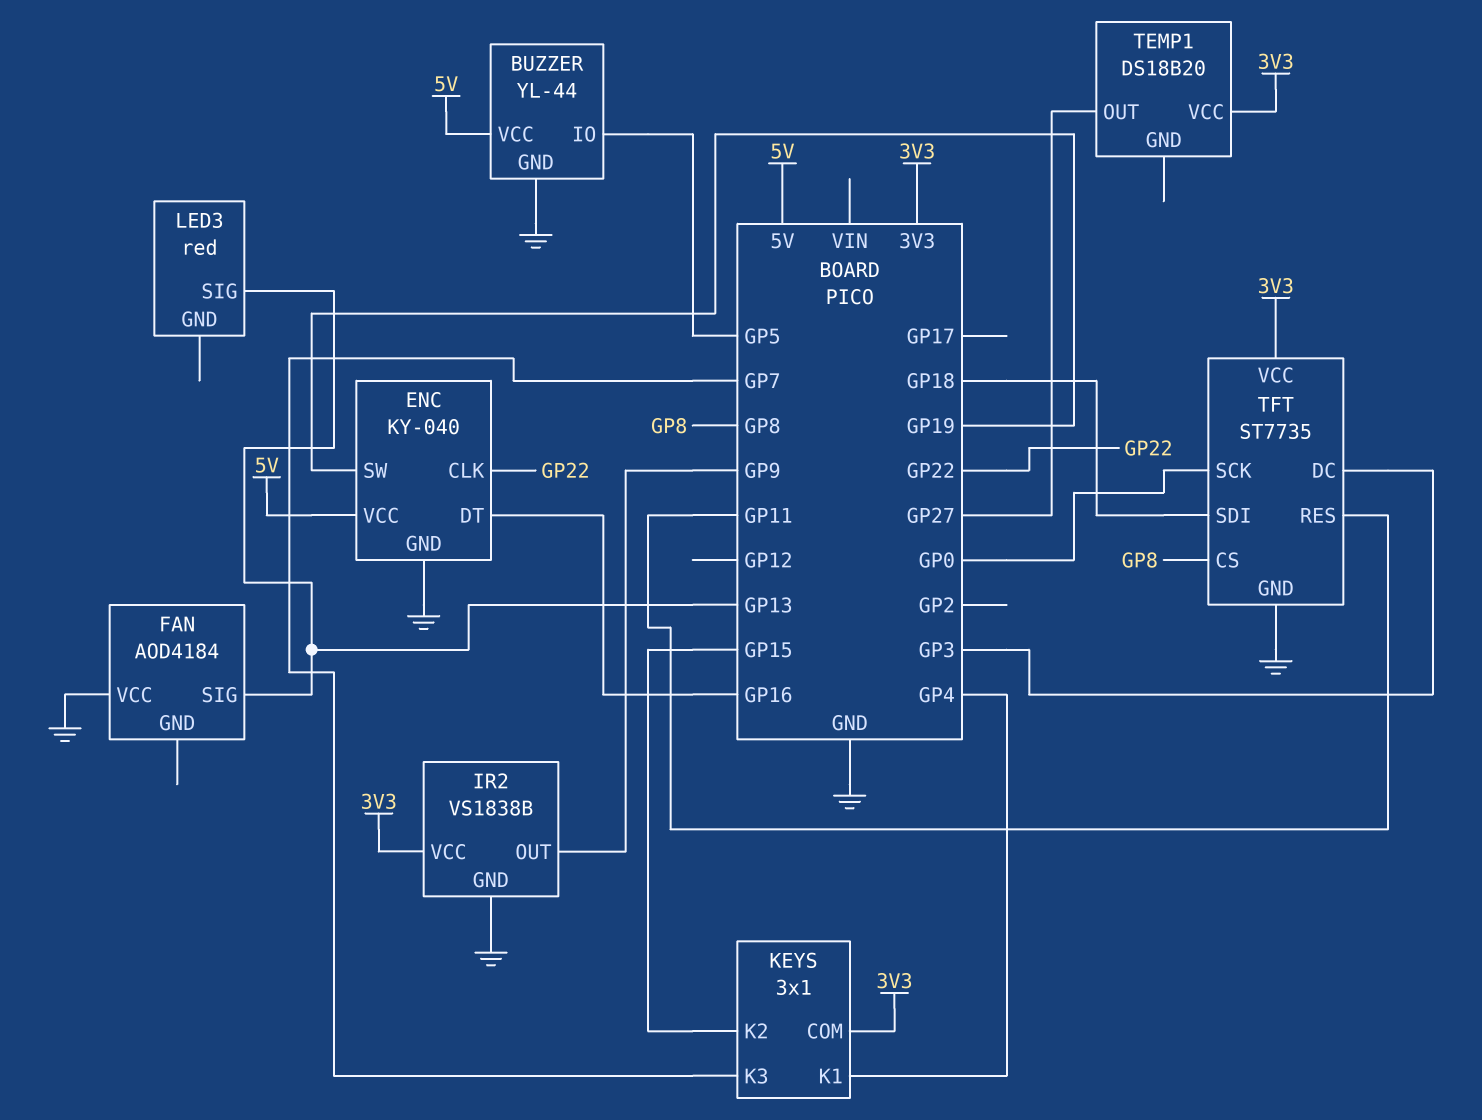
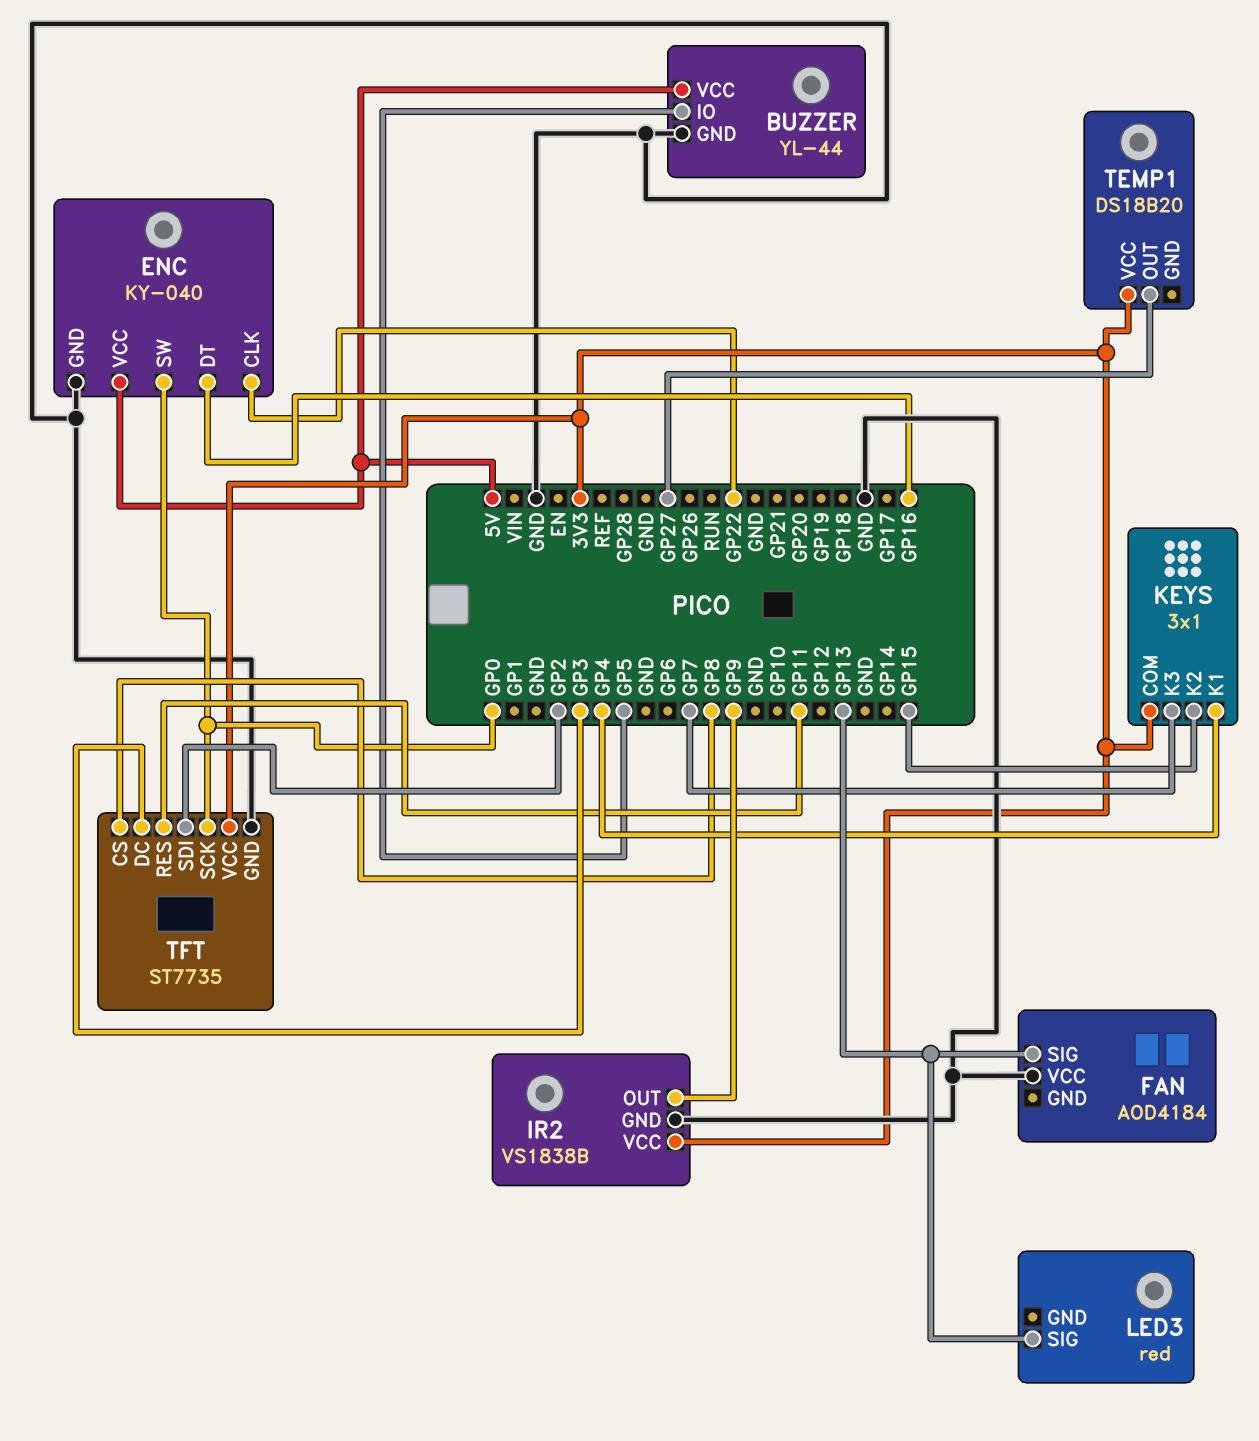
ENC pin SW: GP19 -> GP0
TFT pin SDI: GP18 -> GP2

